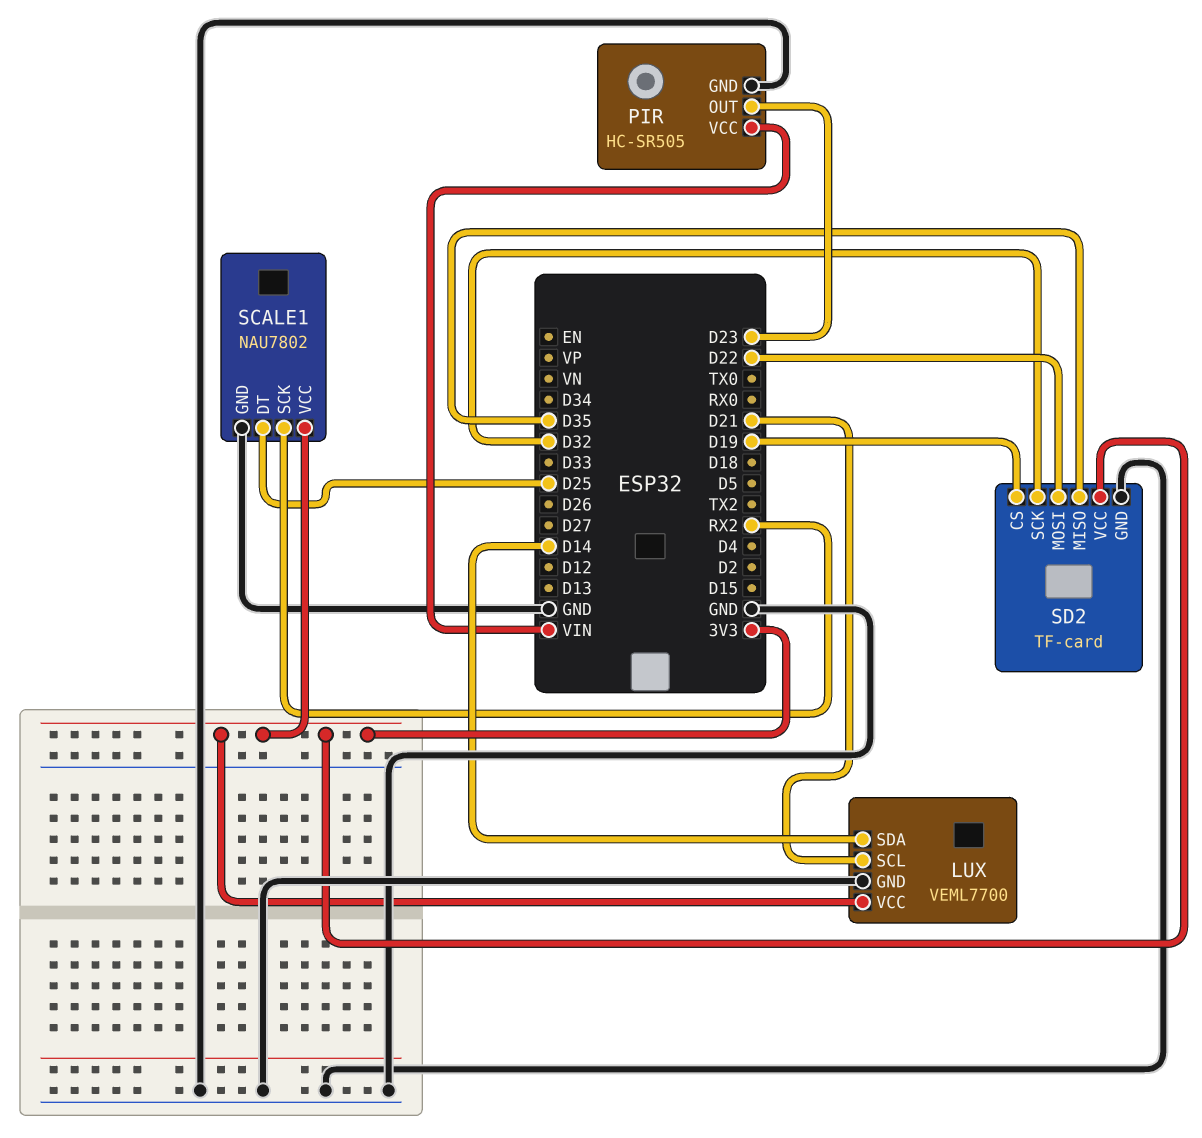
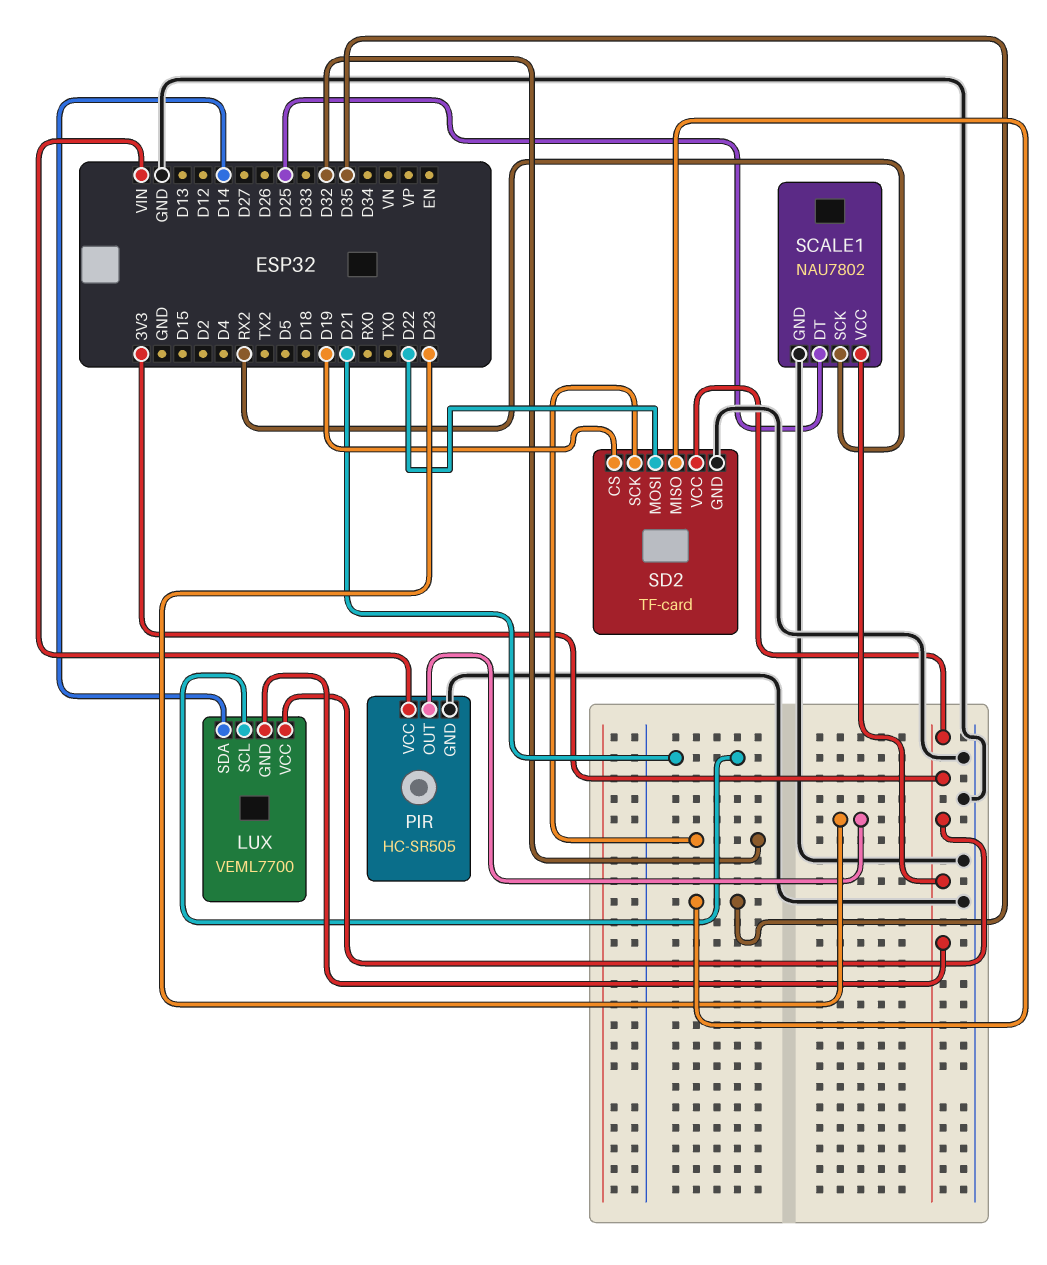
LUX pin GND: GND -> 3V3

